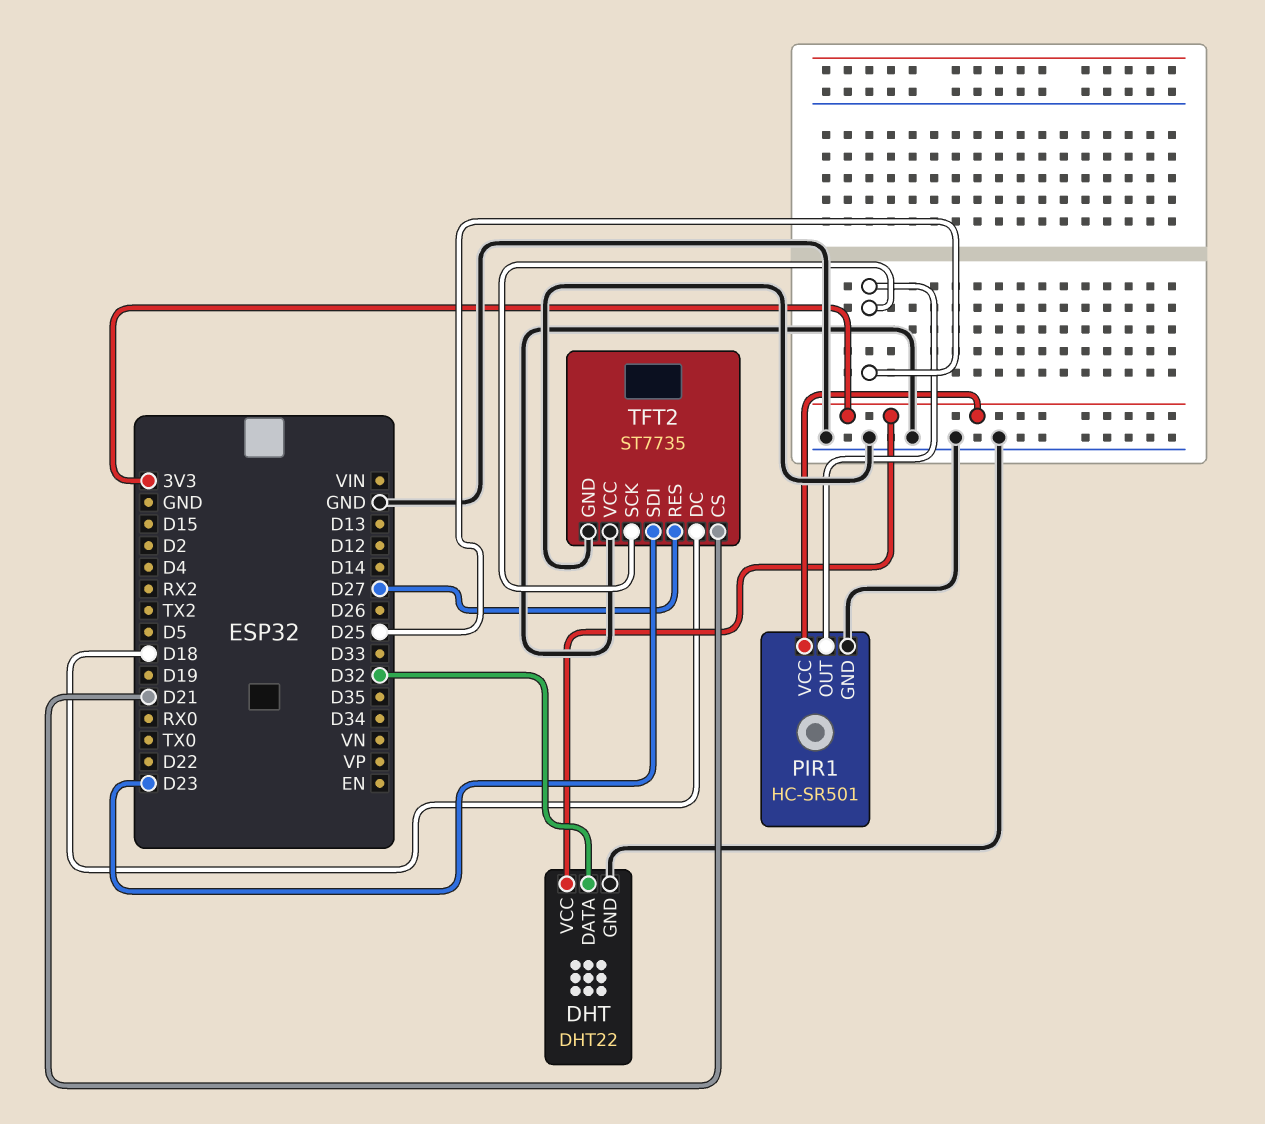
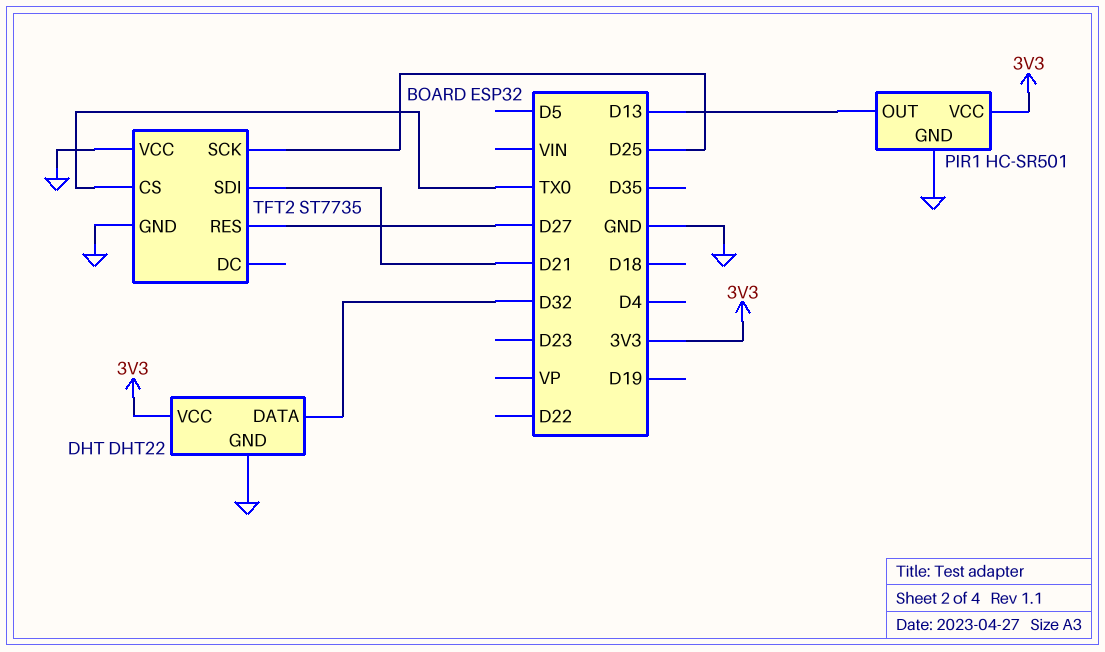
PIR1 pin OUT: D25 -> D13
TFT2 pin CS: D21 -> TX0
TFT2 pin DC: D18 -> none
TFT2 pin SDI: D23 -> D21

